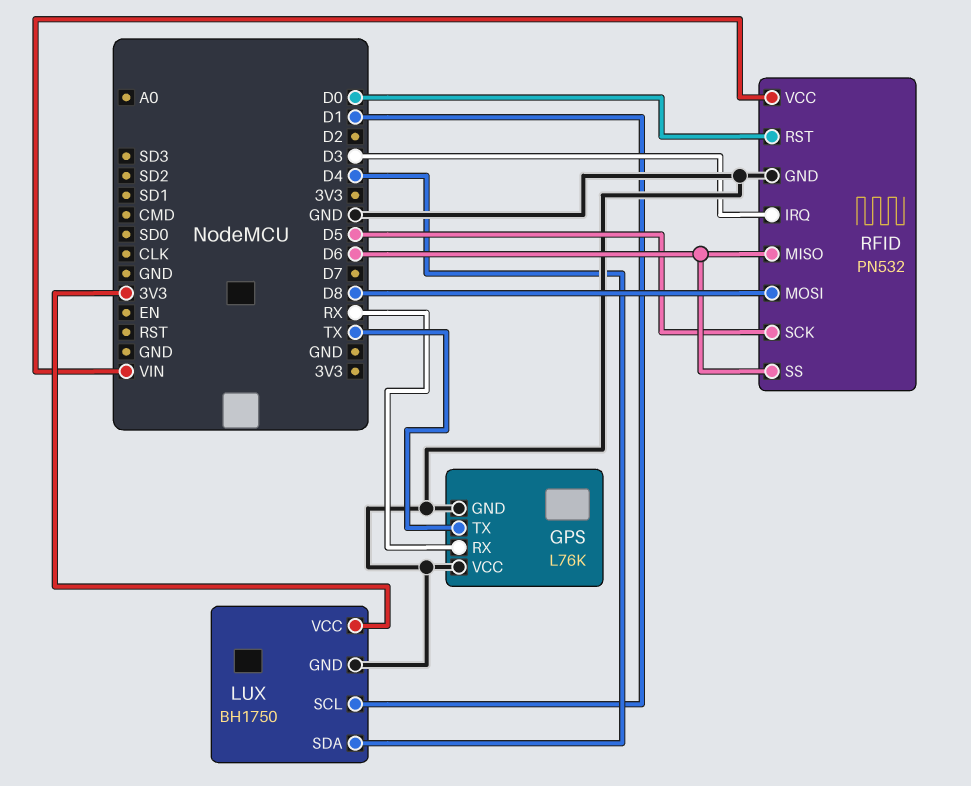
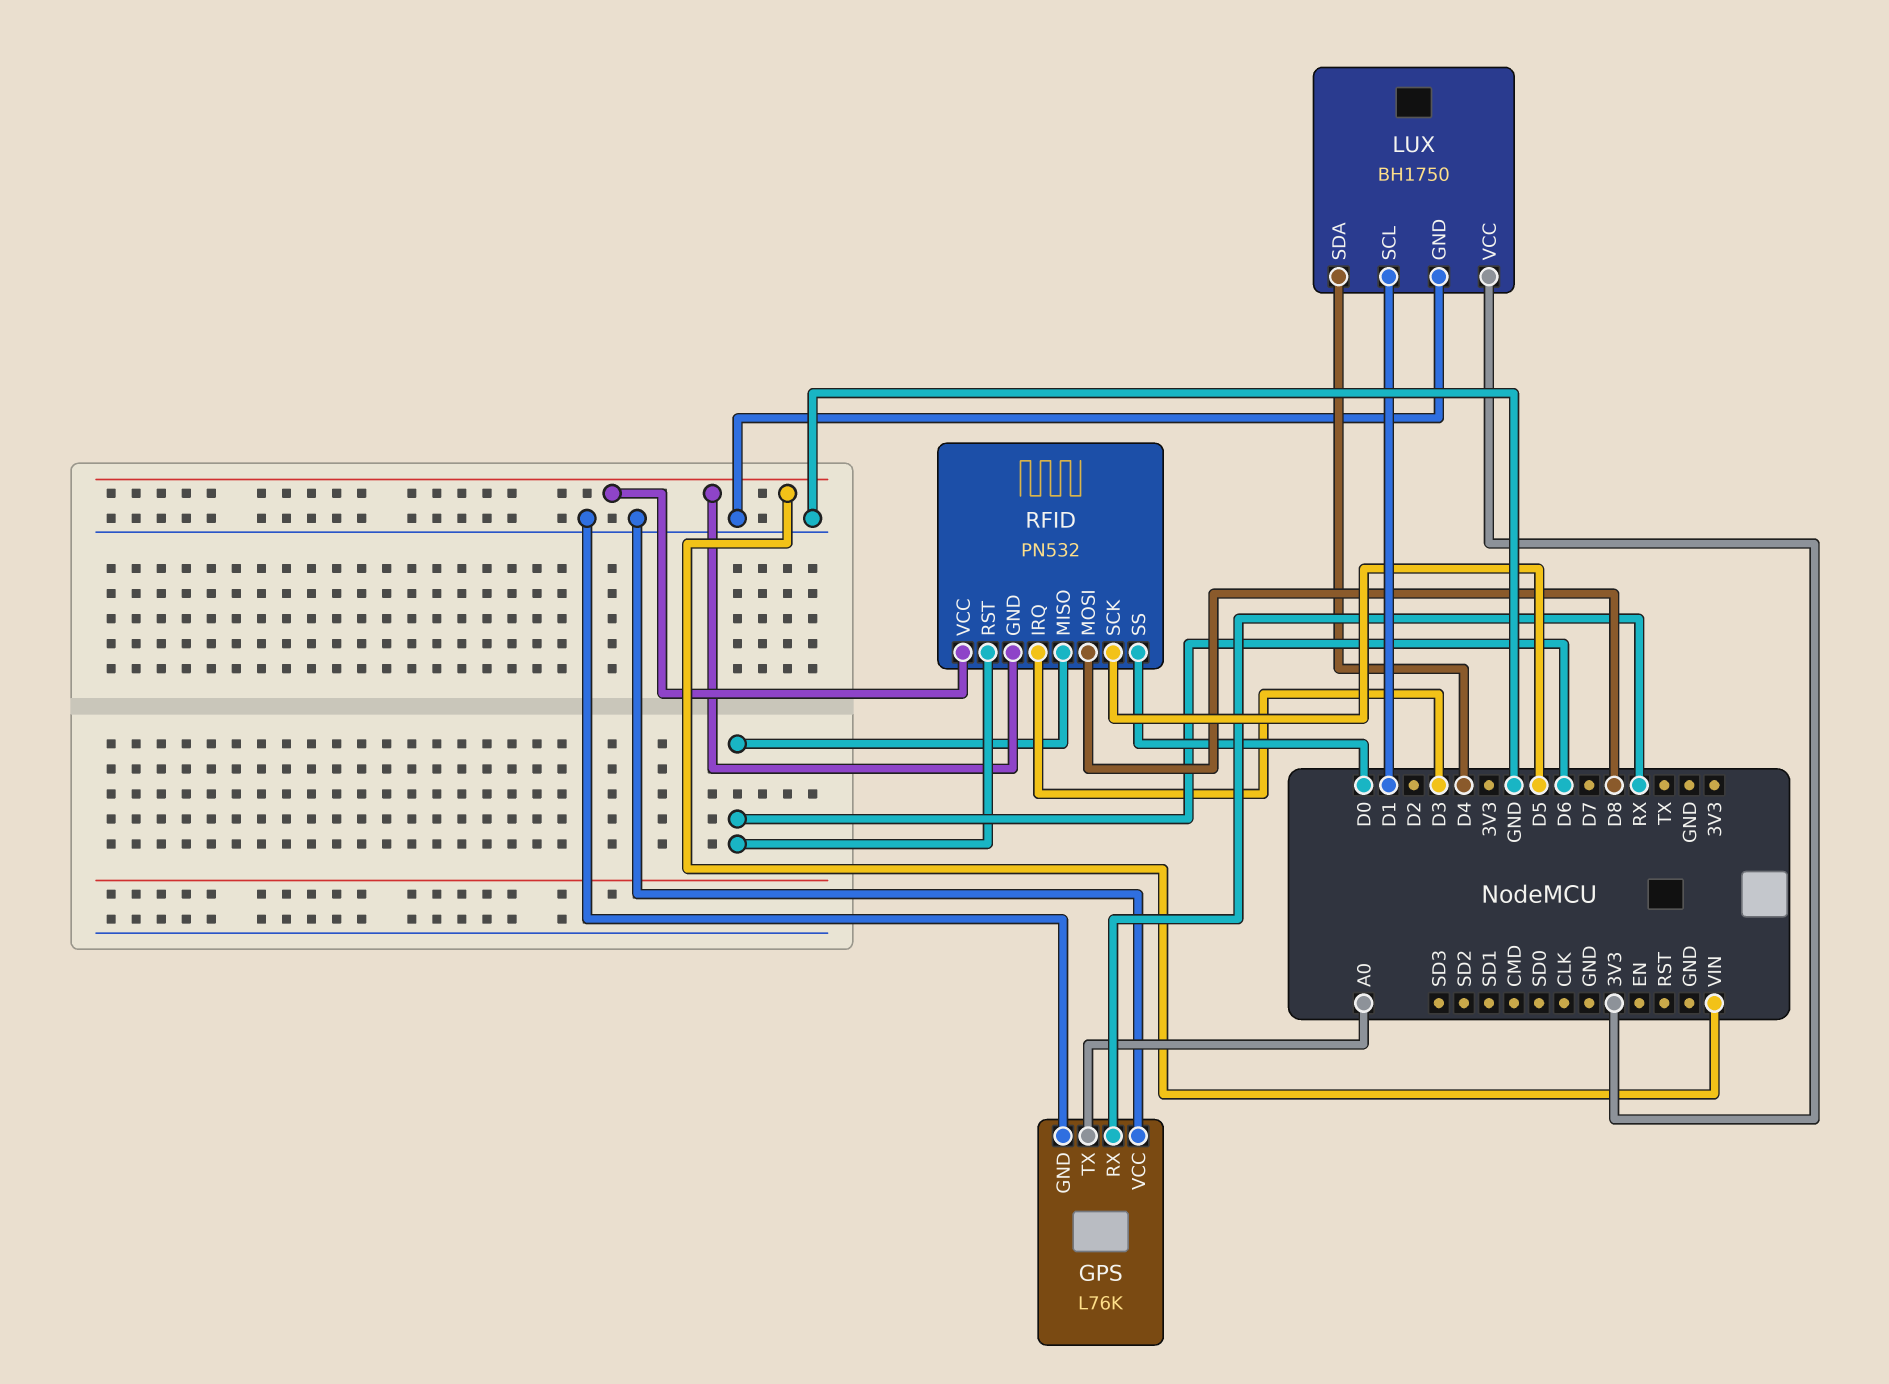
GPS pin TX: TX -> A0
RFID pin GND: GND -> VIN
RFID pin RST: D0 -> D6
RFID pin SS: D6 -> D0

